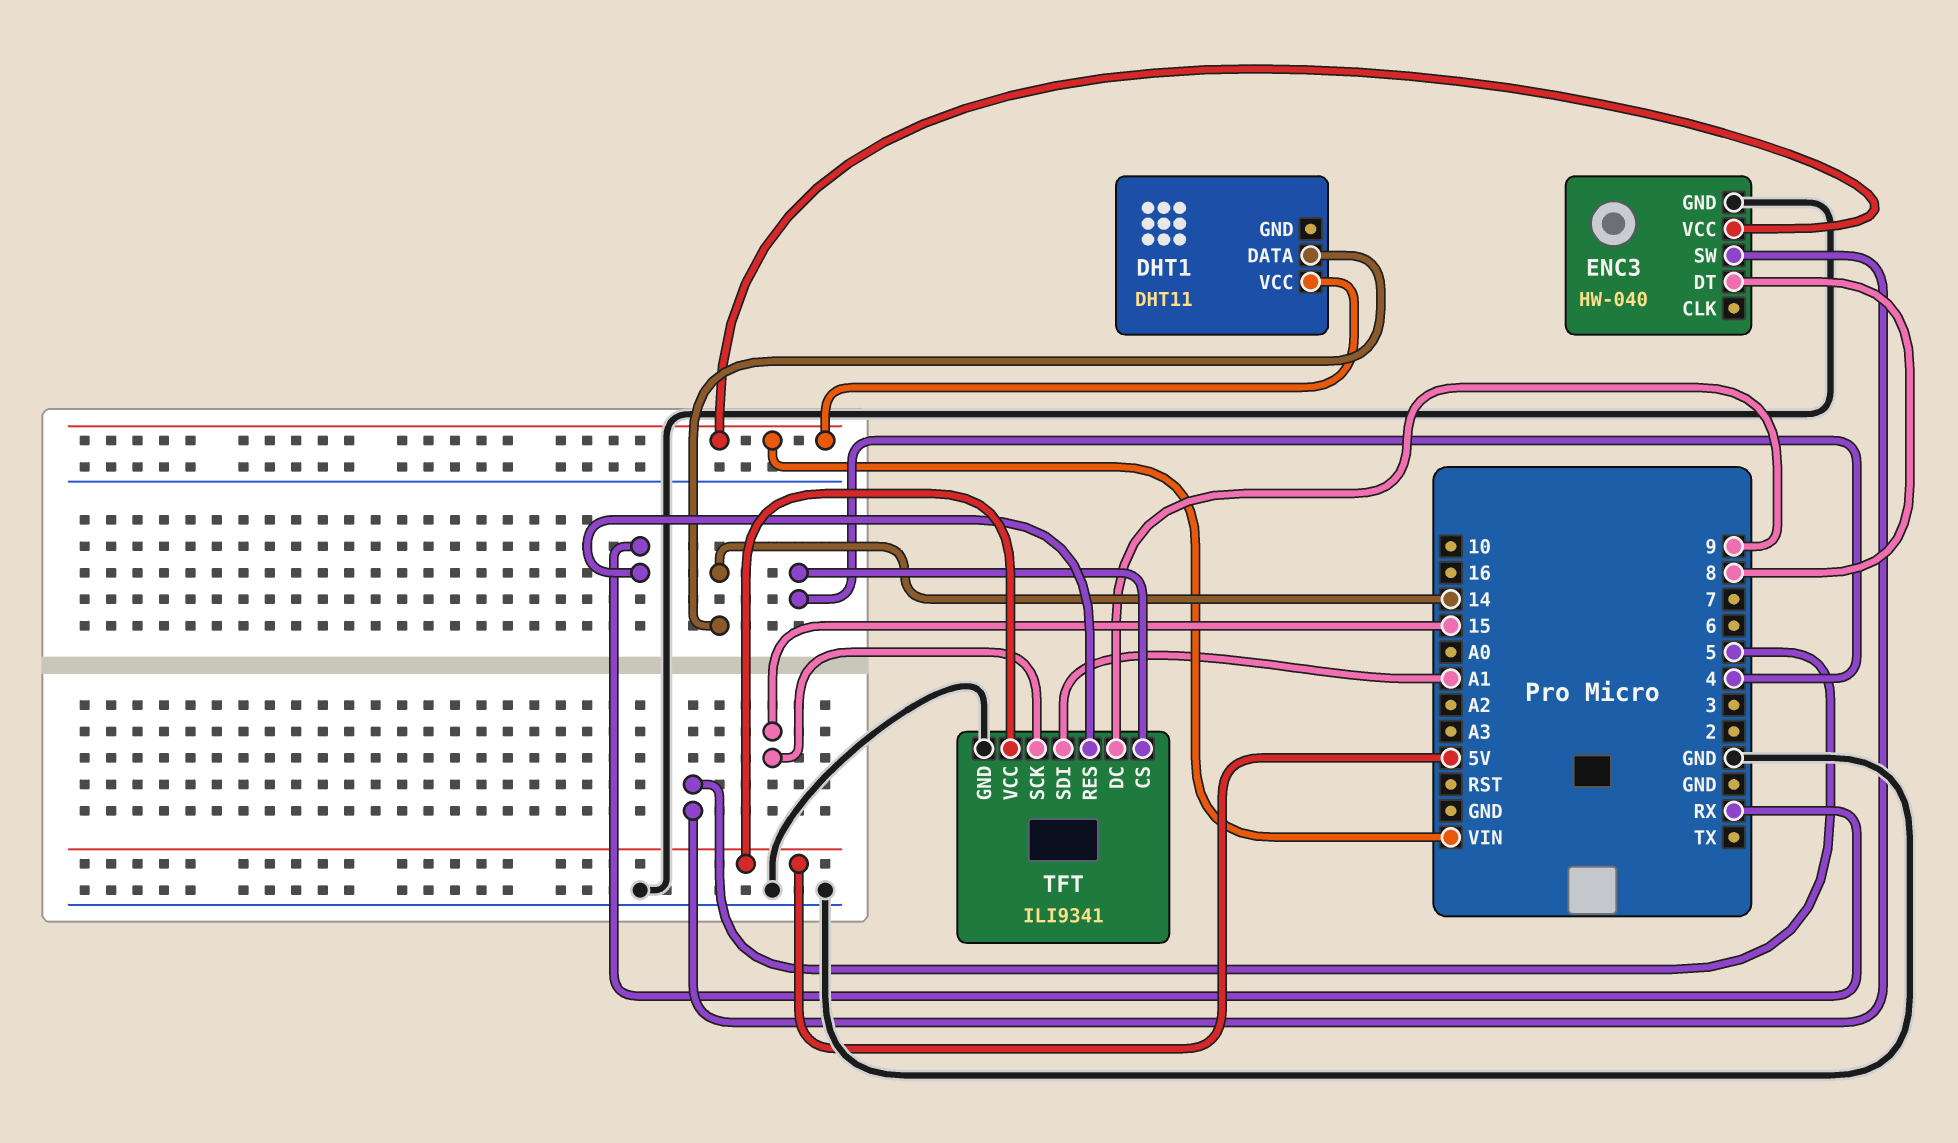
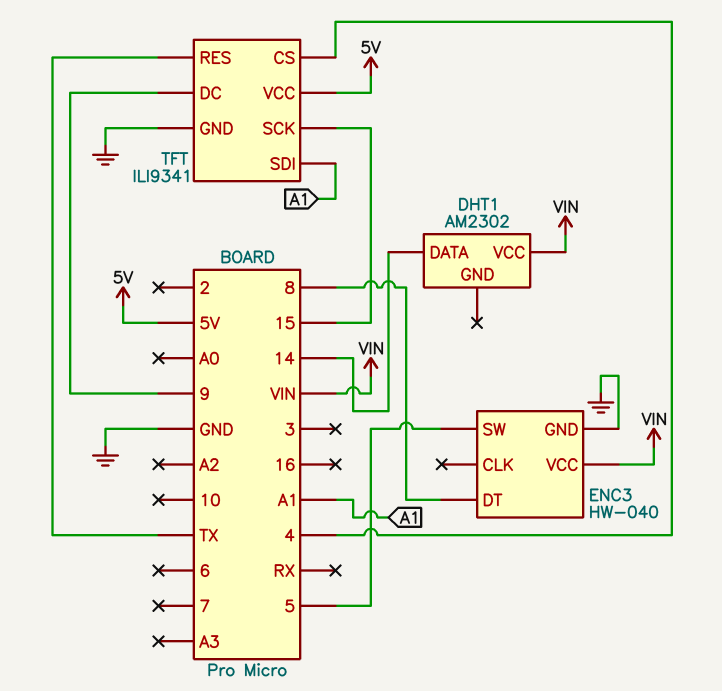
DHT1: DHT11 -> AM2302
TFT pin RES: RX -> TX

